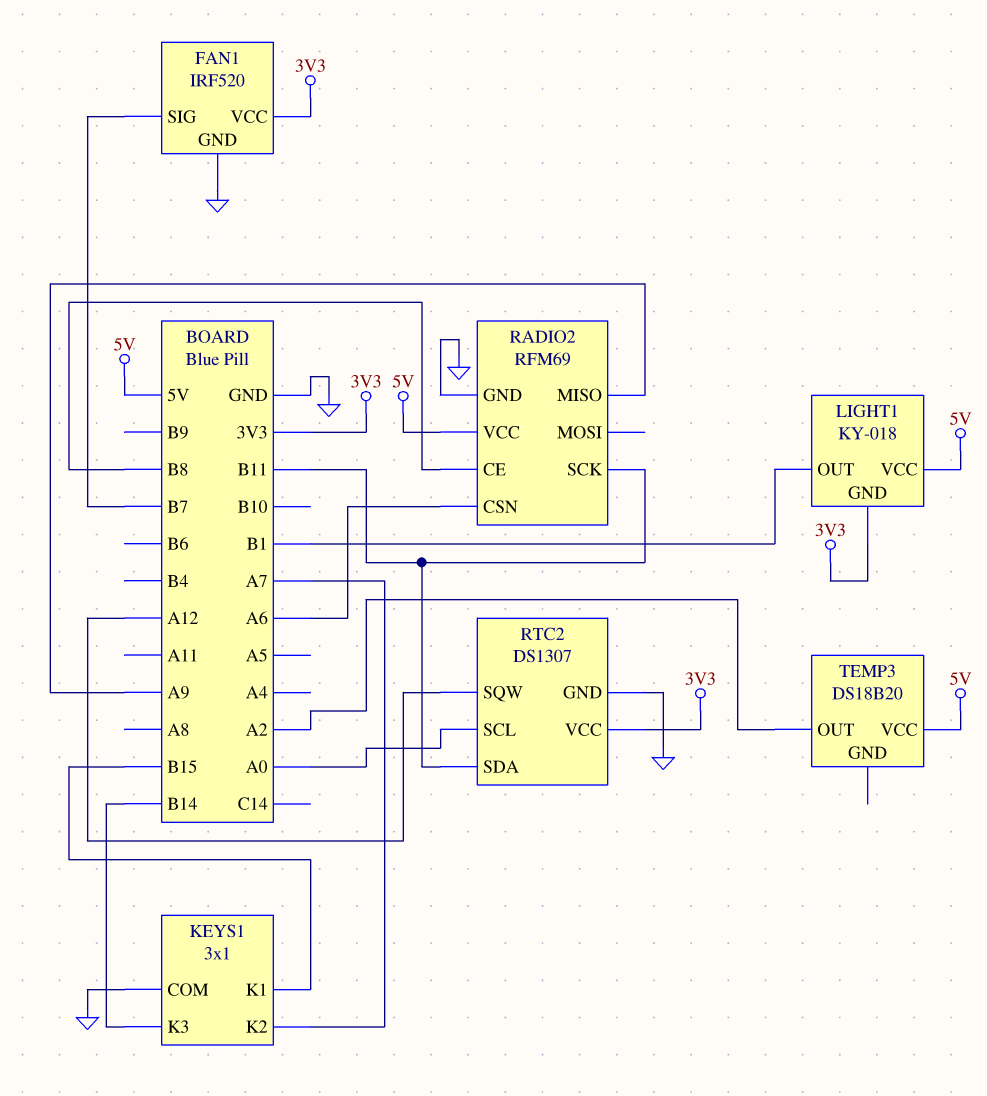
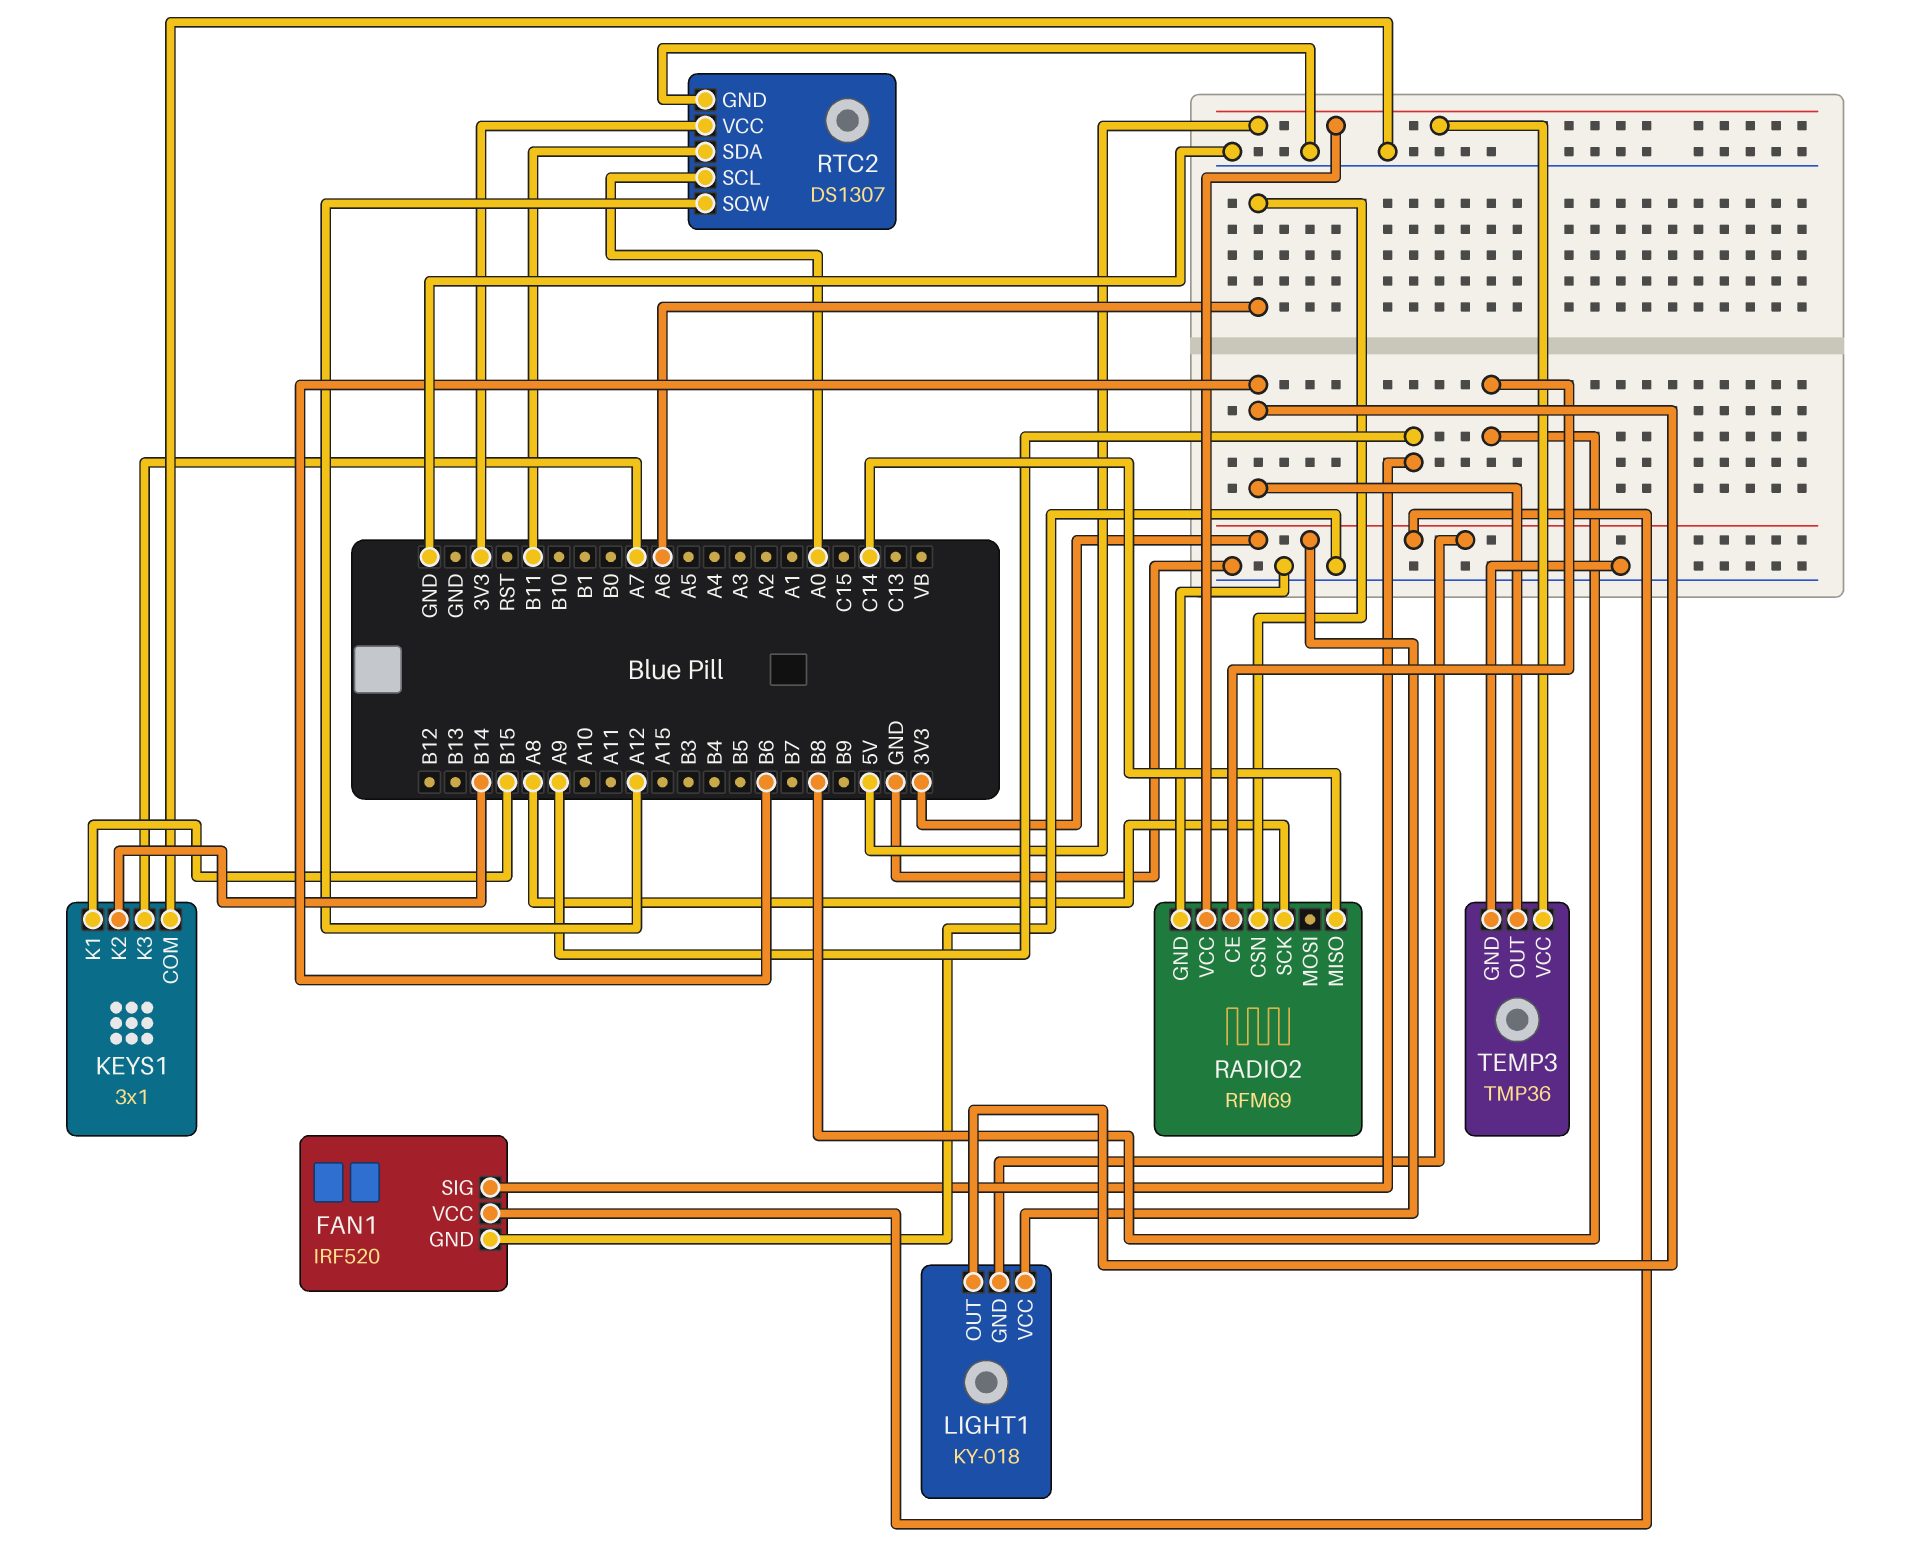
FAN1 pin SIG: B7 -> A9
KEYS1 pin K2: A7 -> B14
KEYS1 pin K3: B14 -> A7
LIGHT1 pin OUT: B1 -> B6
LIGHT1 pin VCC: 5V -> 3V3
RADIO2 pin MISO: A9 -> C14
RADIO2 pin SCK: B11 -> A8
TEMP3: DS18B20 -> TMP36
TEMP3 pin GND: none -> GND
TEMP3 pin OUT: A2 -> B6

